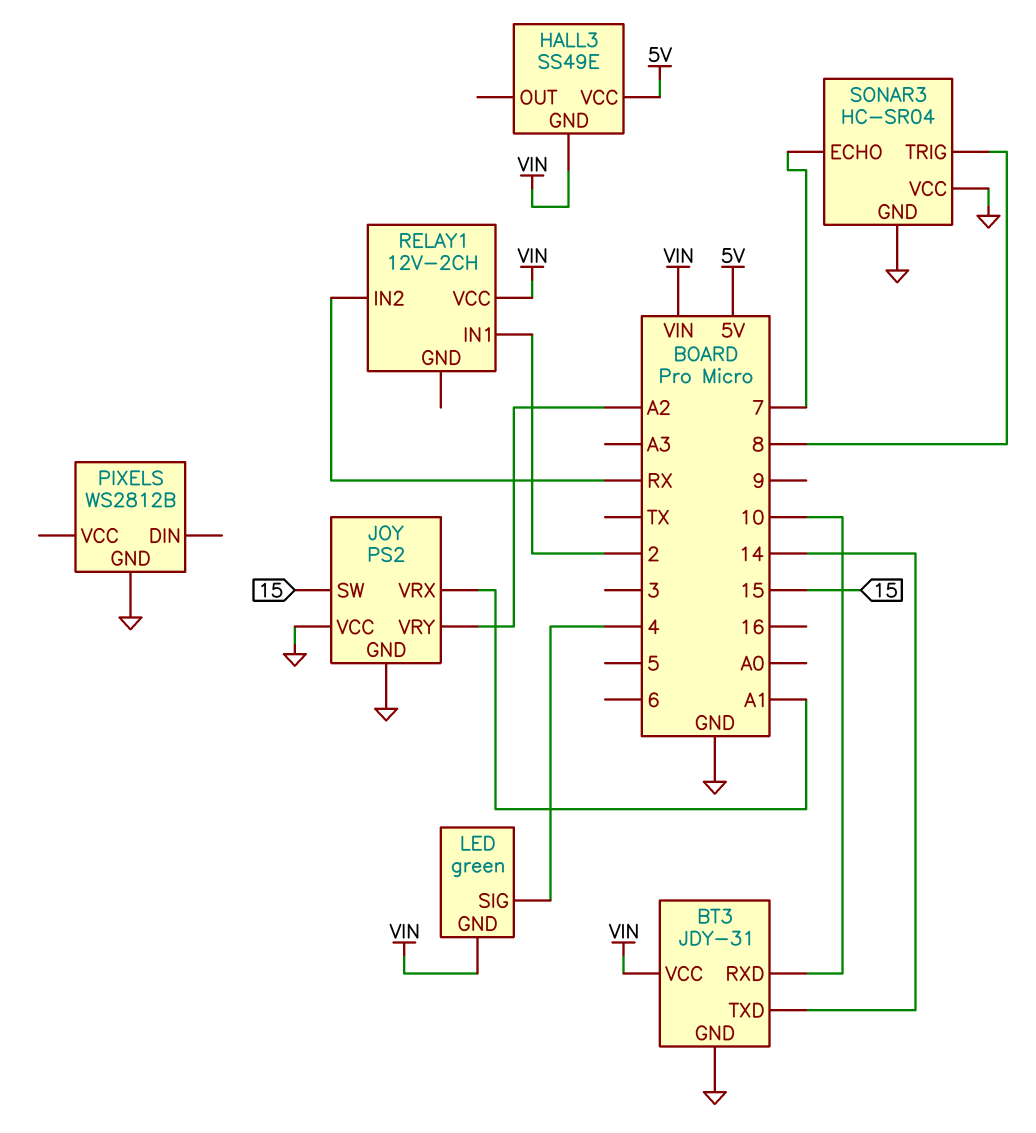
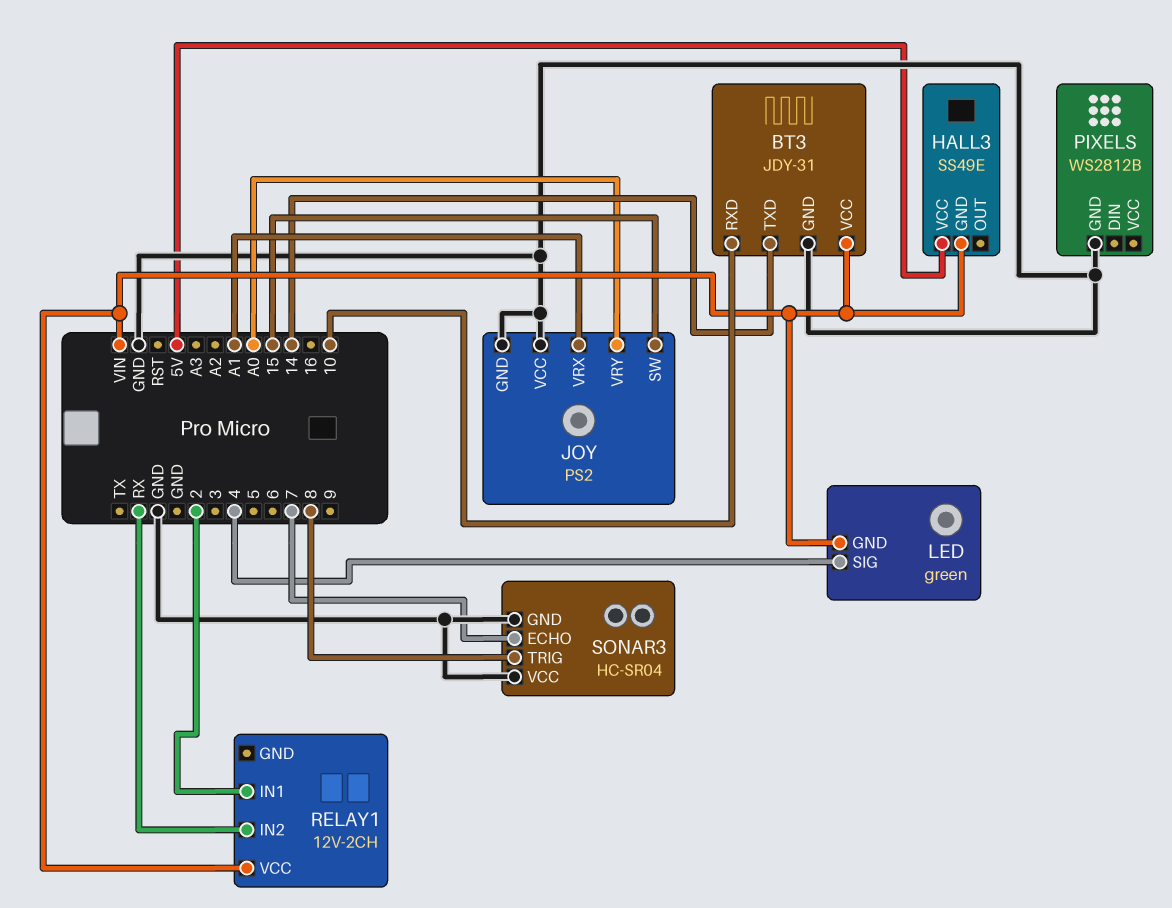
JOY pin VRY: A2 -> A0

